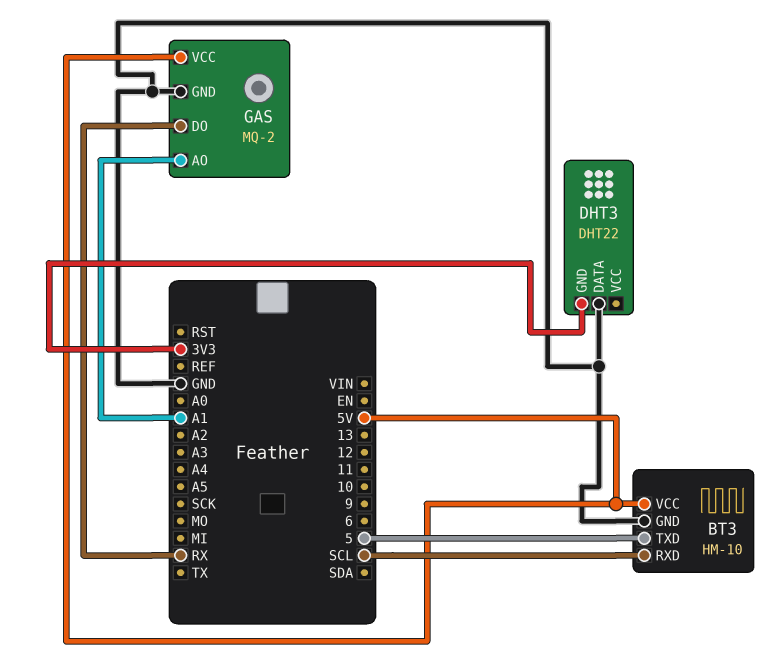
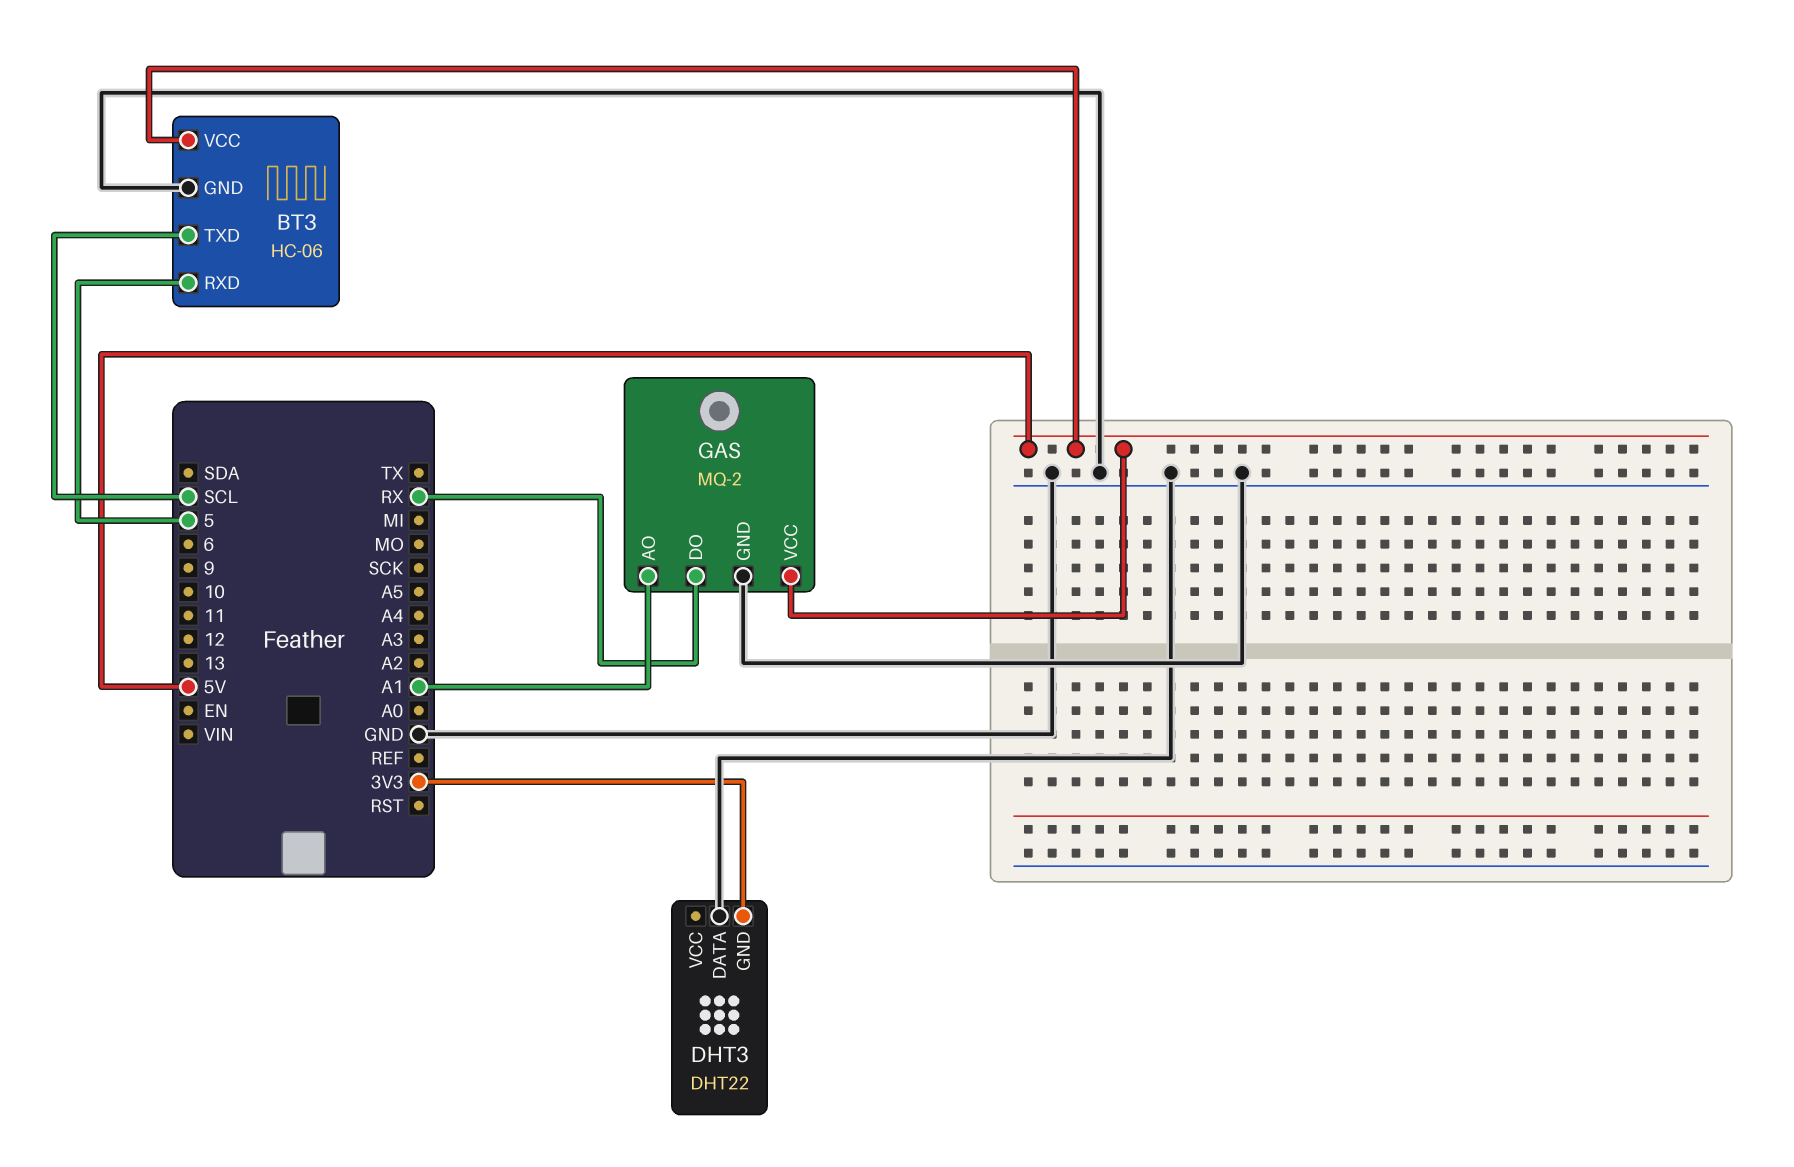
BT3: HM-10 -> HC-06
BT3 pin RXD: SCL -> 5
BT3 pin TXD: 5 -> SCL

